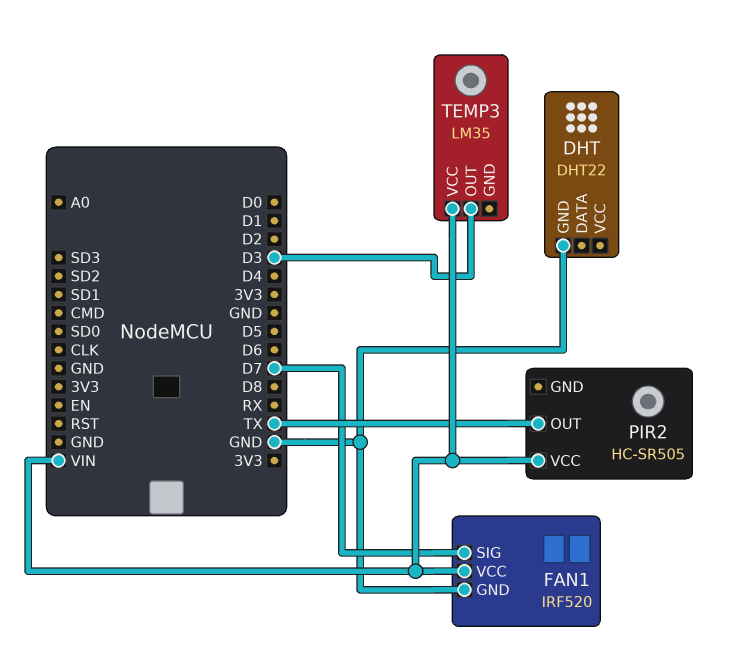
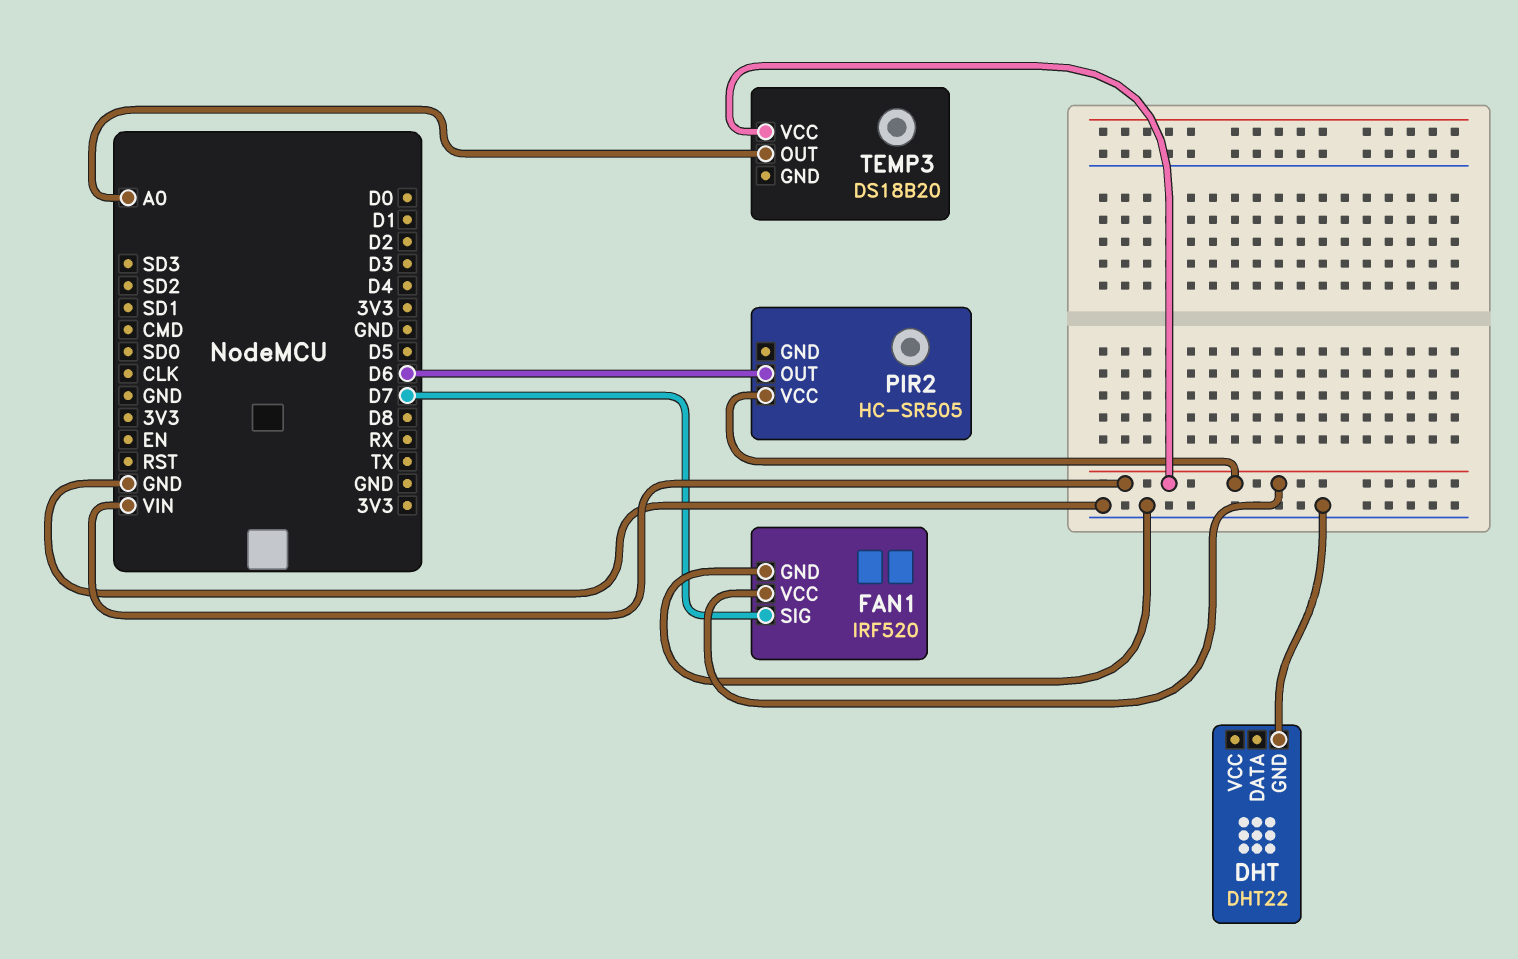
PIR2 pin OUT: TX -> D6
TEMP3: LM35 -> DS18B20
TEMP3 pin OUT: D3 -> A0

